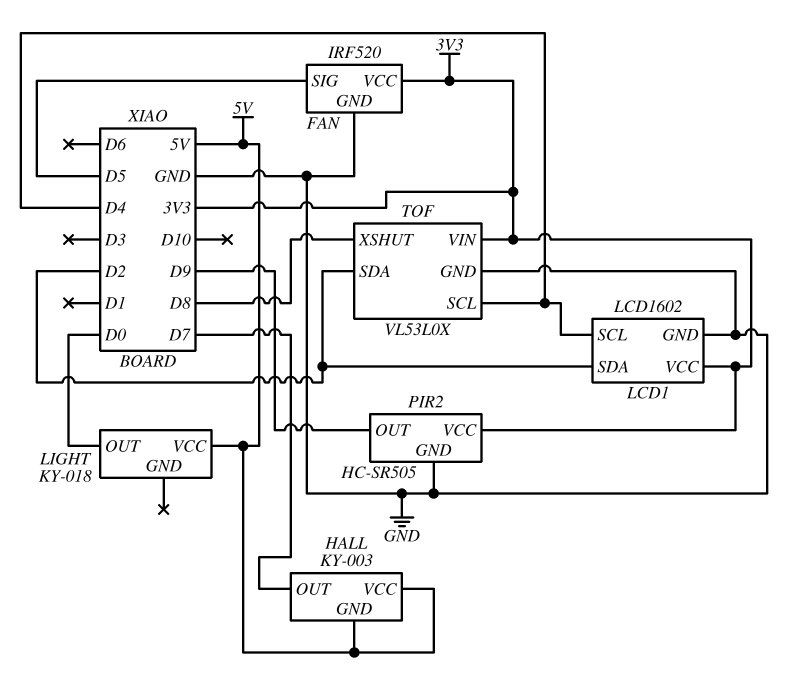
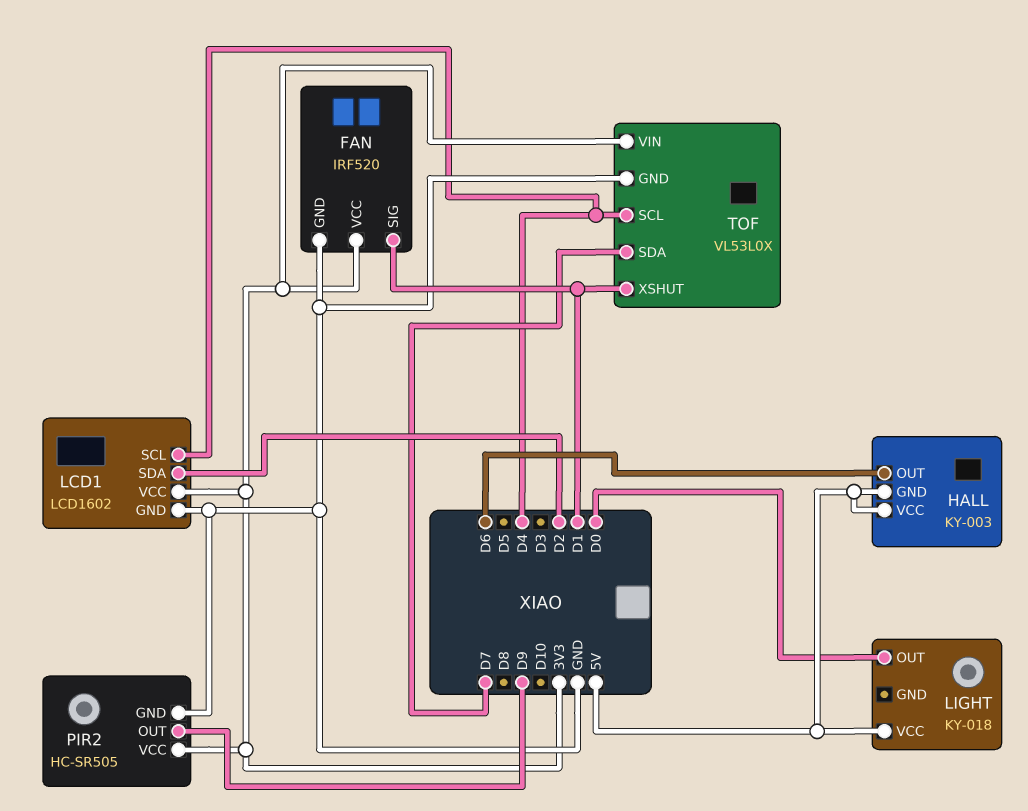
FAN pin SIG: D5 -> D1
HALL pin OUT: D7 -> D6
TOF pin SDA: D2 -> D7
TOF pin XSHUT: D8 -> D1

